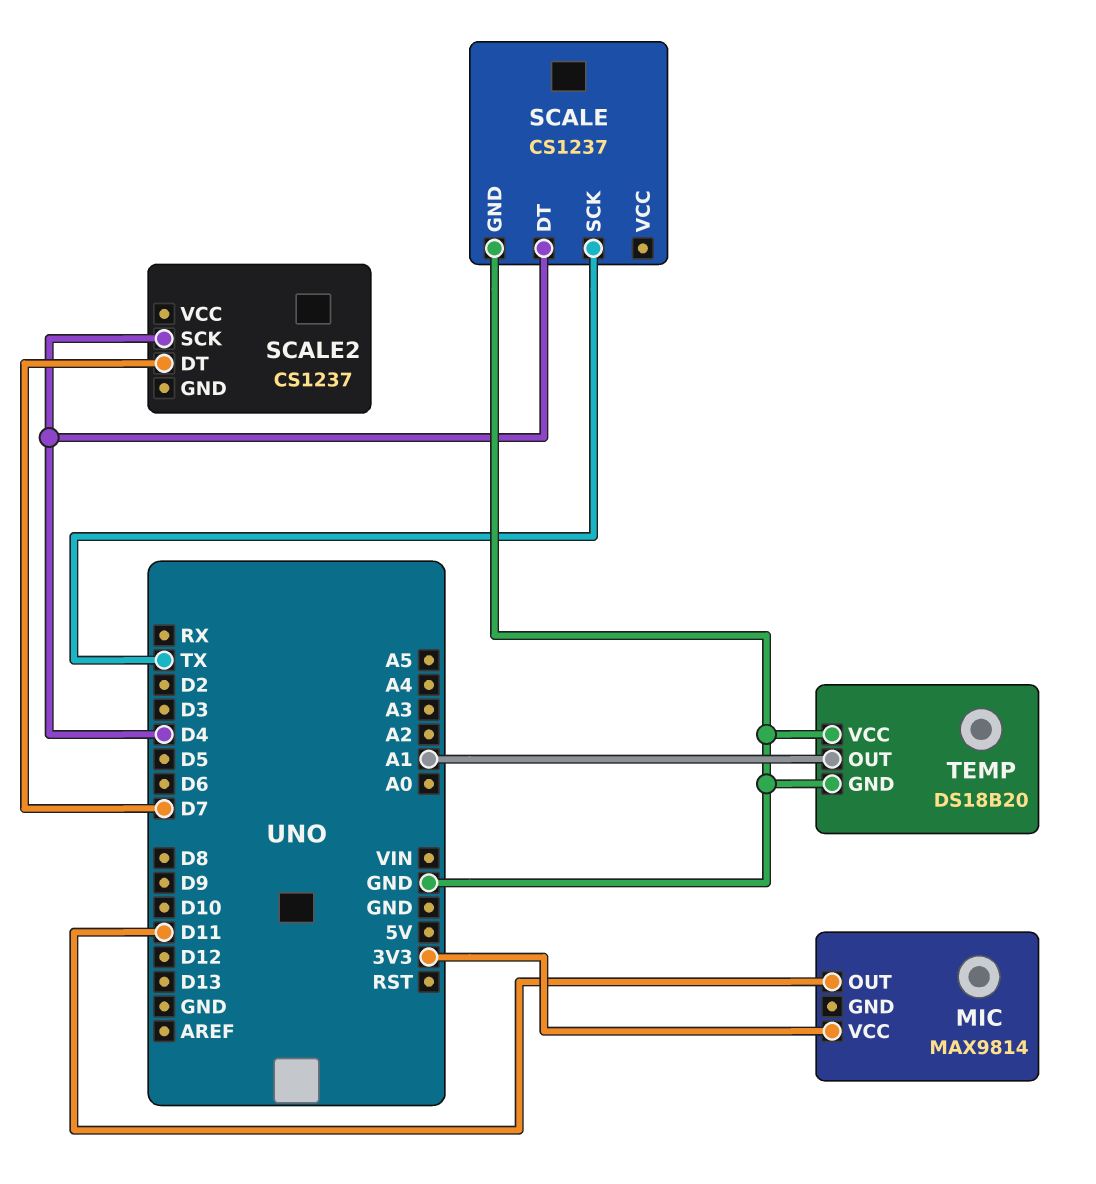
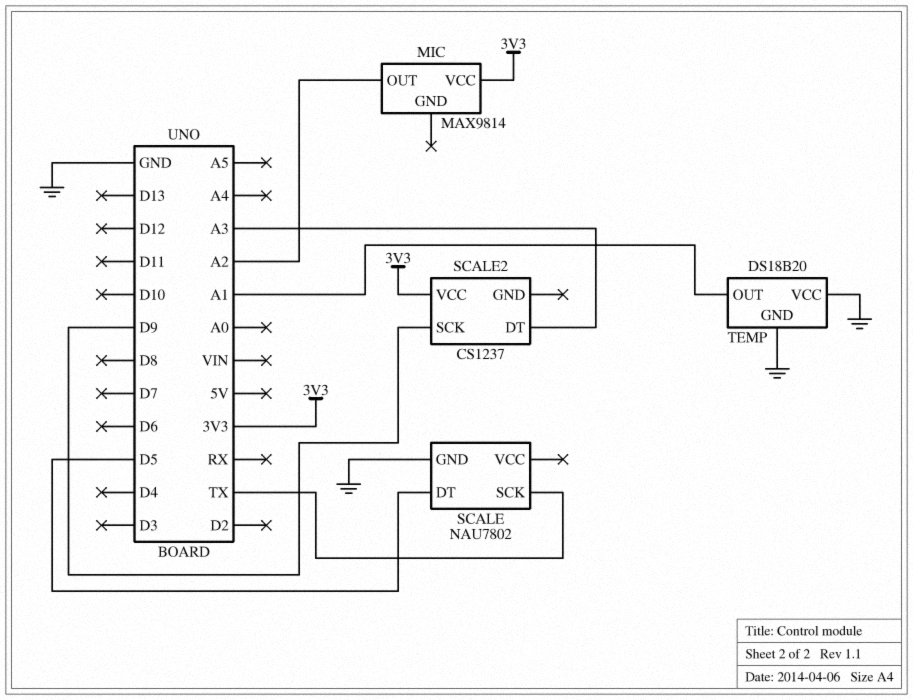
MIC pin OUT: D11 -> A2
SCALE: CS1237 -> NAU7802
SCALE pin DT: D4 -> D5
SCALE2 pin DT: D7 -> A3
SCALE2 pin SCK: D4 -> D9
SCALE2 pin VCC: none -> 3V3

